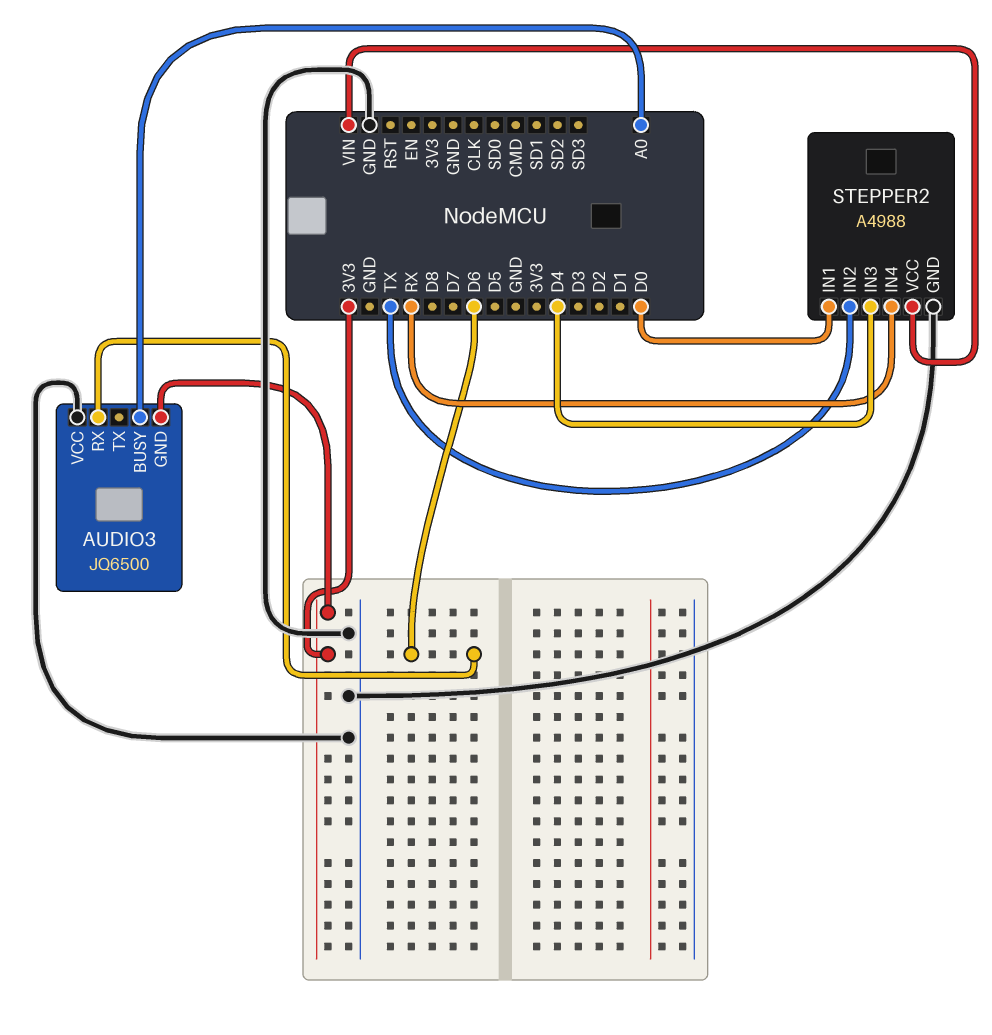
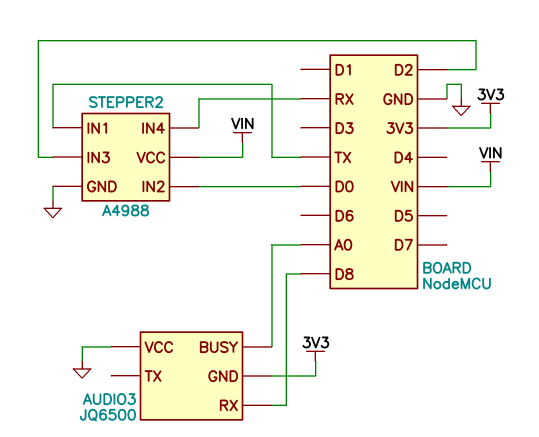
AUDIO3 pin RX: D6 -> D8
STEPPER2 pin IN1: D0 -> TX
STEPPER2 pin IN2: TX -> D0
STEPPER2 pin IN3: D4 -> D2

